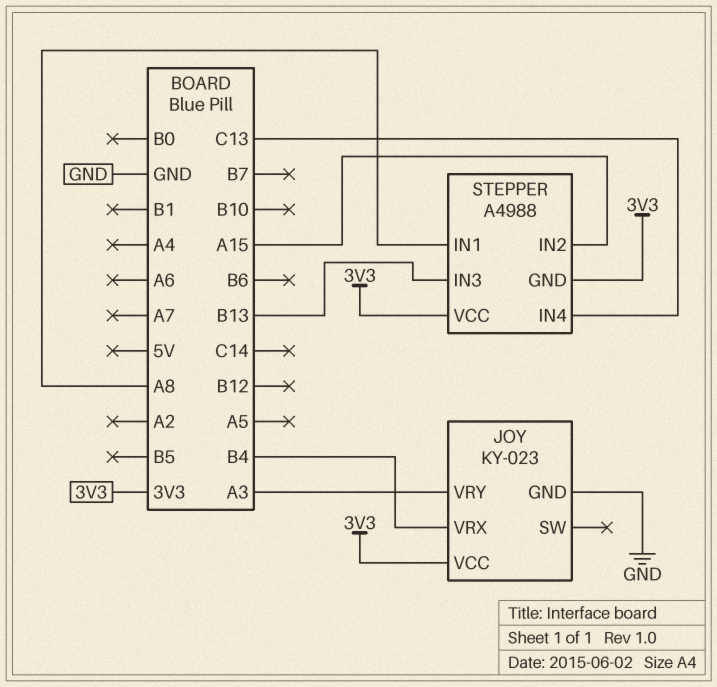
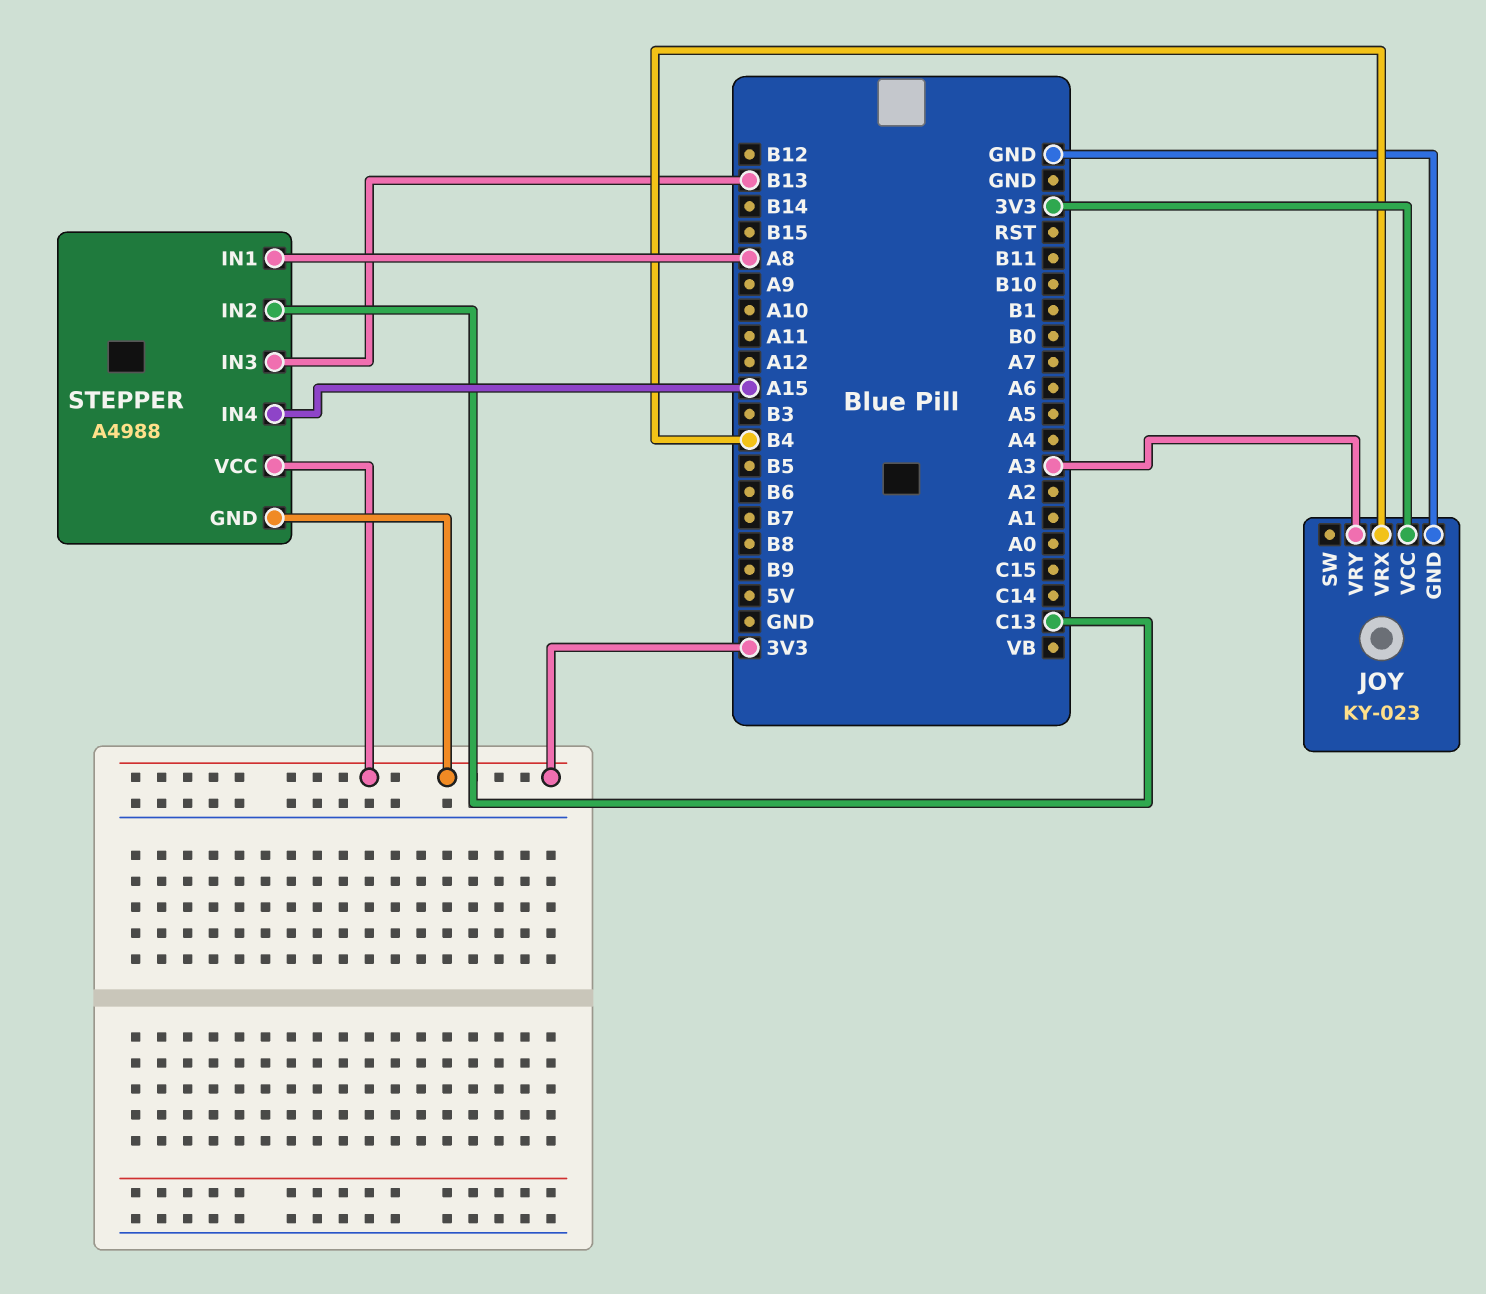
STEPPER pin IN2: A15 -> C13
STEPPER pin IN4: C13 -> A15

